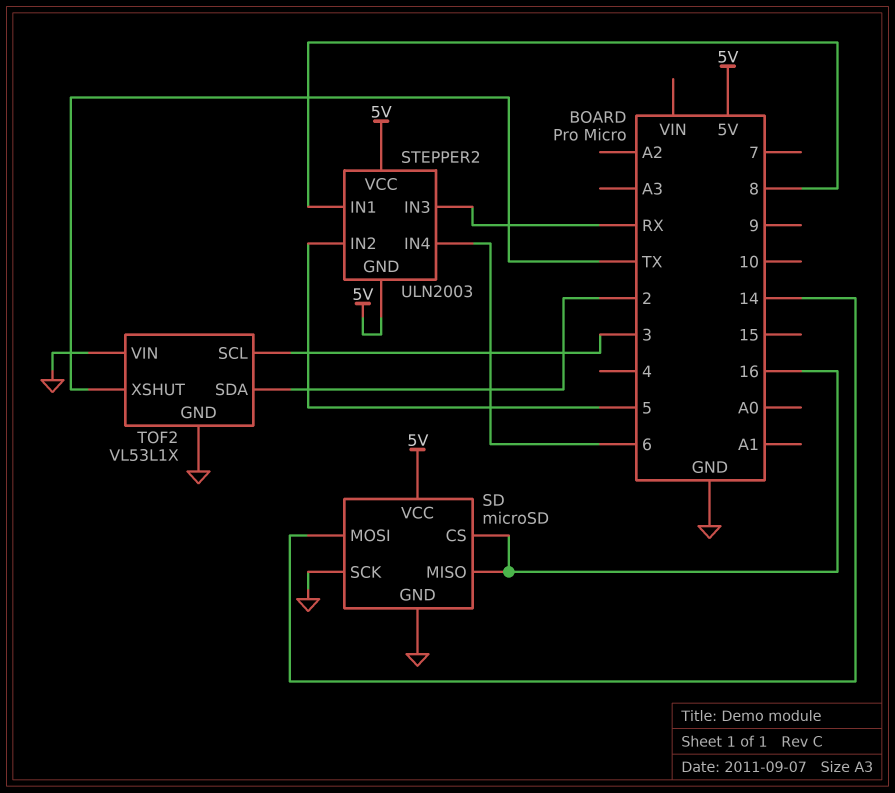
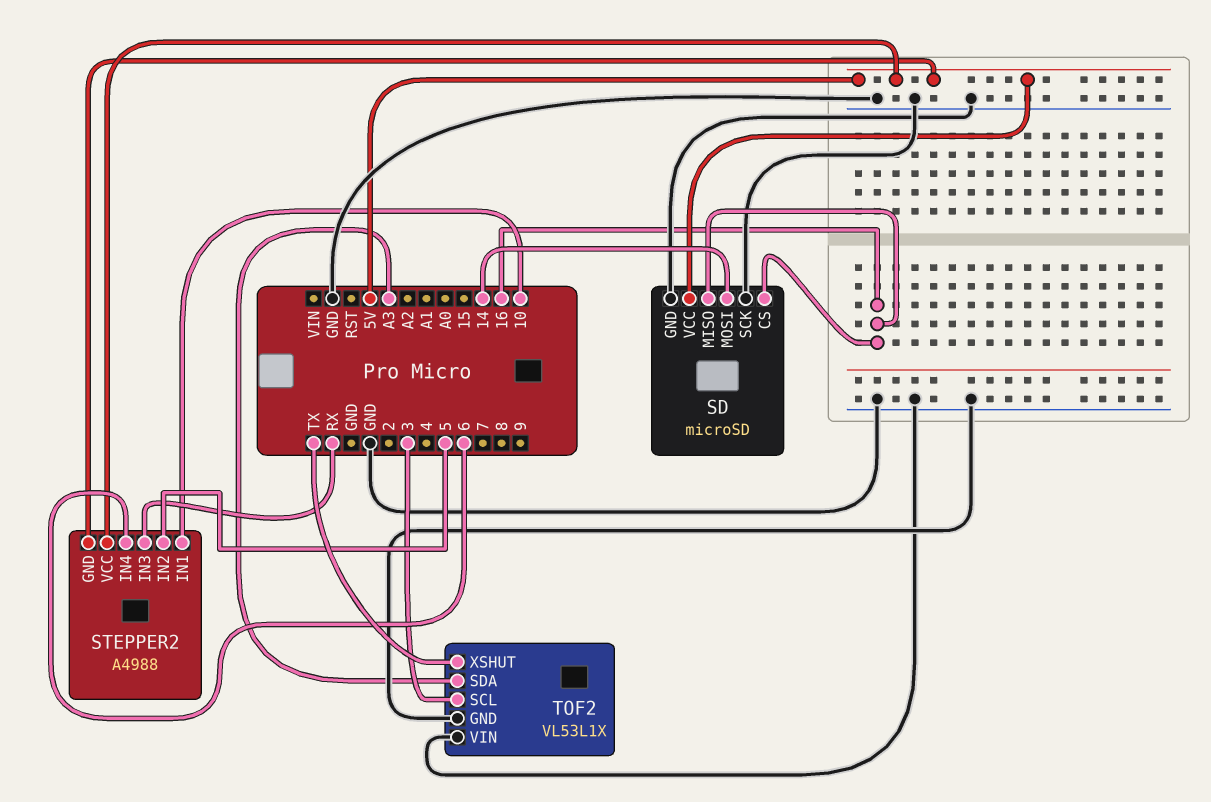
STEPPER2: ULN2003 -> A4988
STEPPER2 pin IN1: 8 -> 10
TOF2 pin SDA: 2 -> A3

